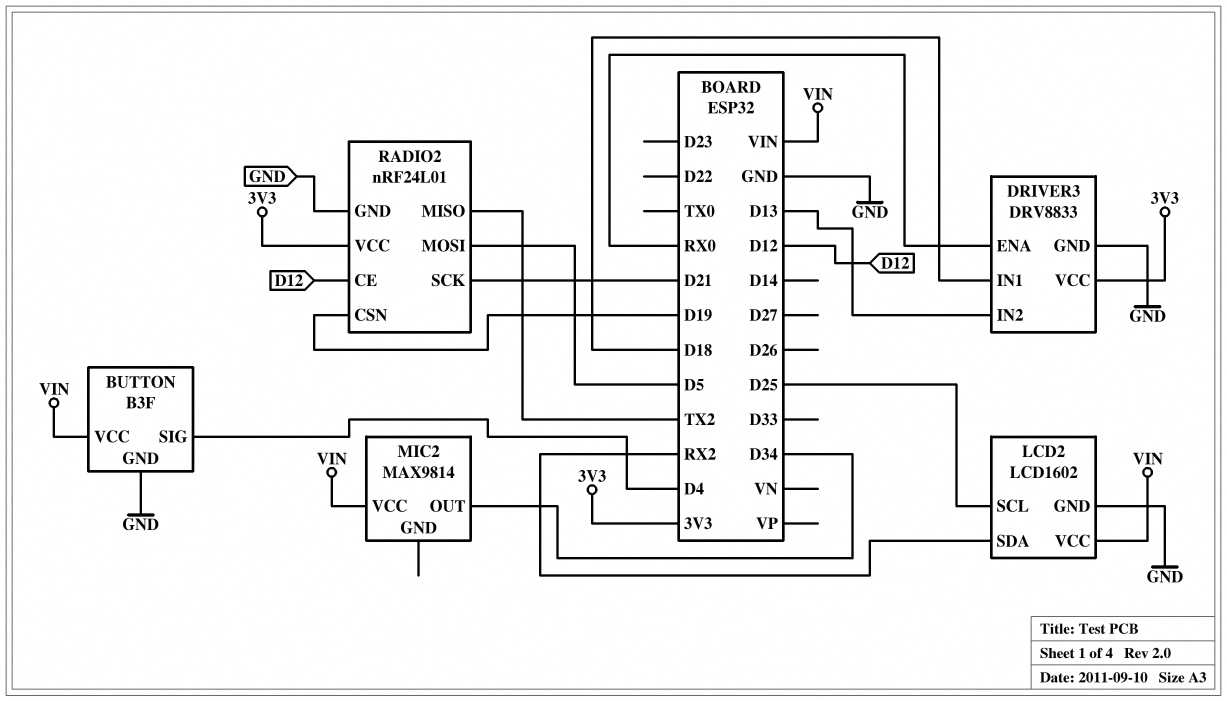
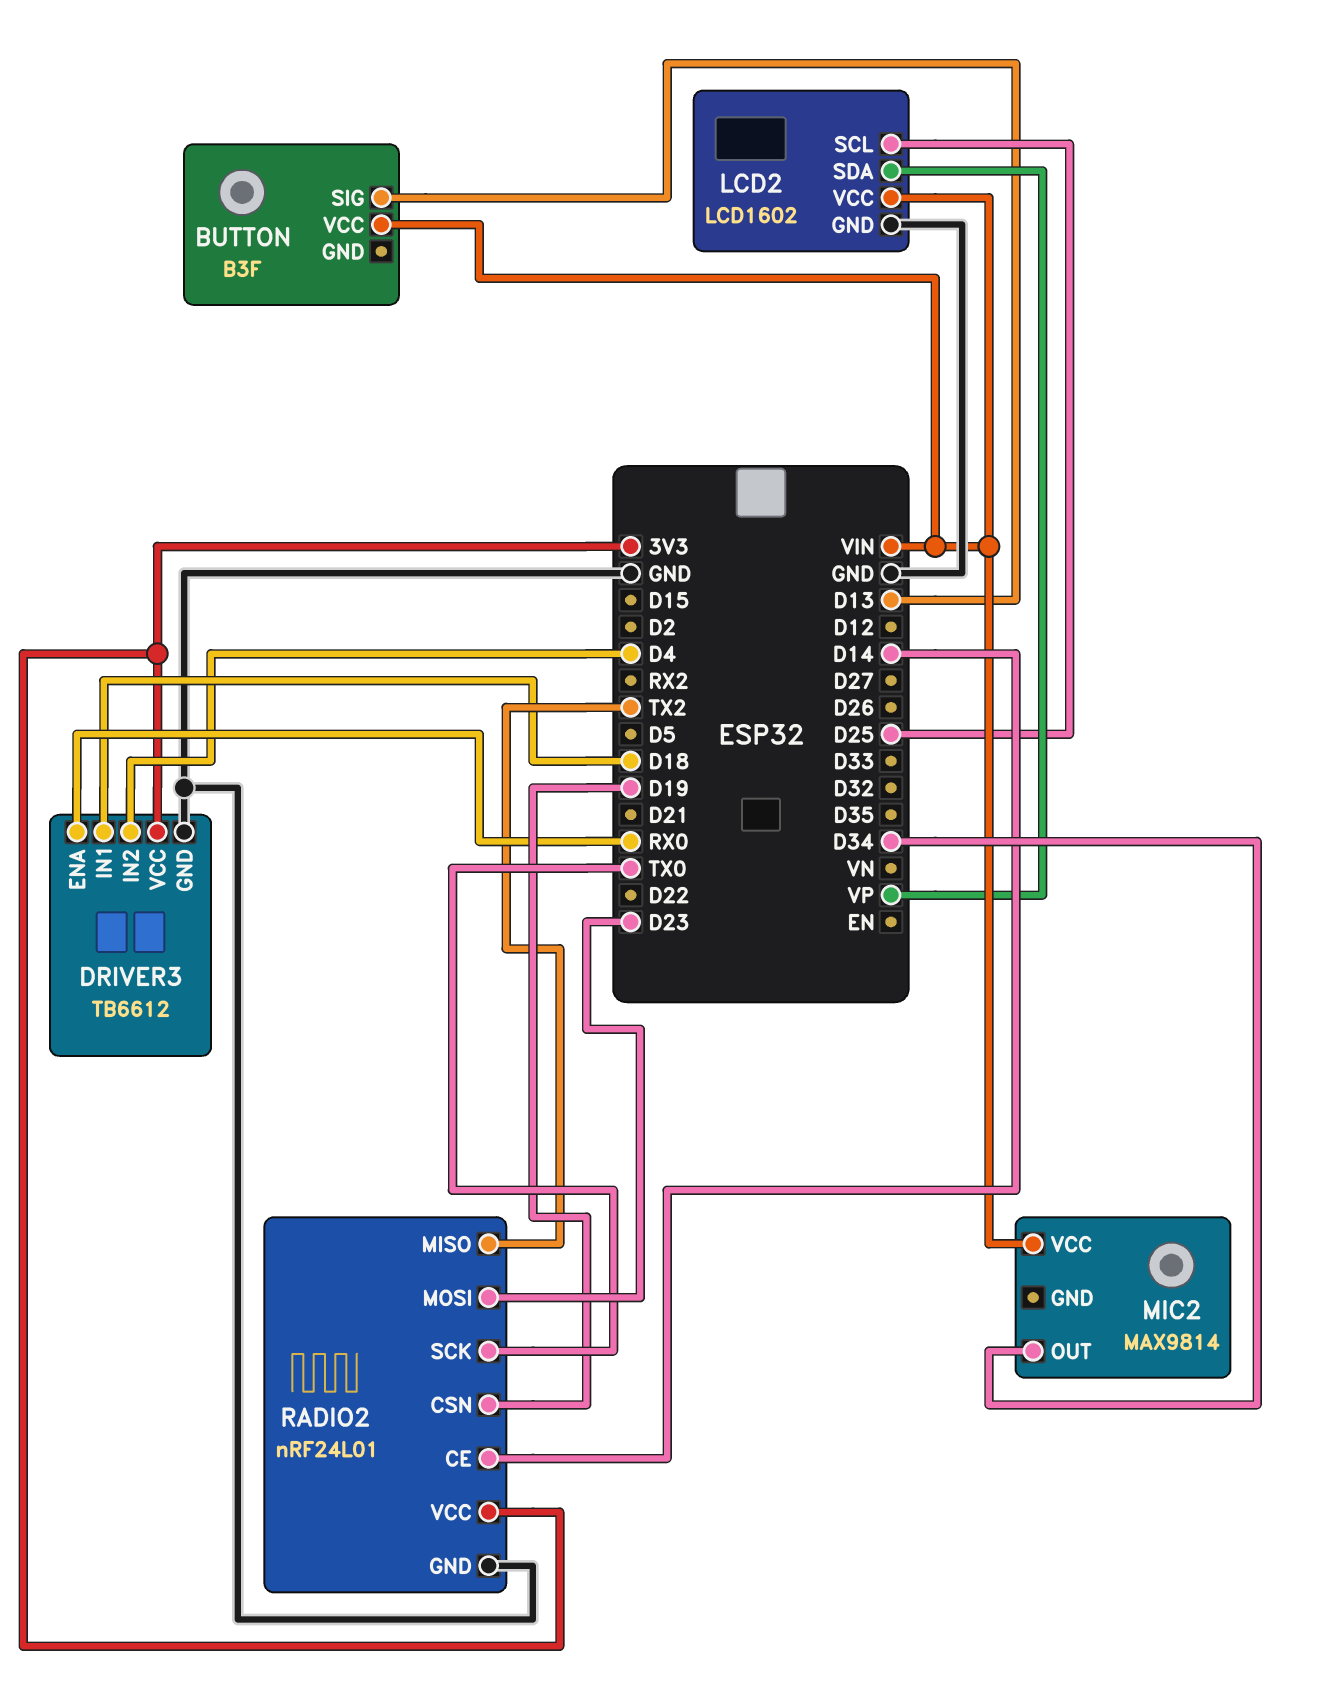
BUTTON pin GND: GND -> none
BUTTON pin SIG: D4 -> D13
DRIVER3: DRV8833 -> TB6612
DRIVER3 pin IN2: D13 -> D4
LCD2 pin SDA: RX2 -> VP
RADIO2 pin CE: D12 -> D14
RADIO2 pin MOSI: D5 -> D23
RADIO2 pin SCK: D21 -> TX0

